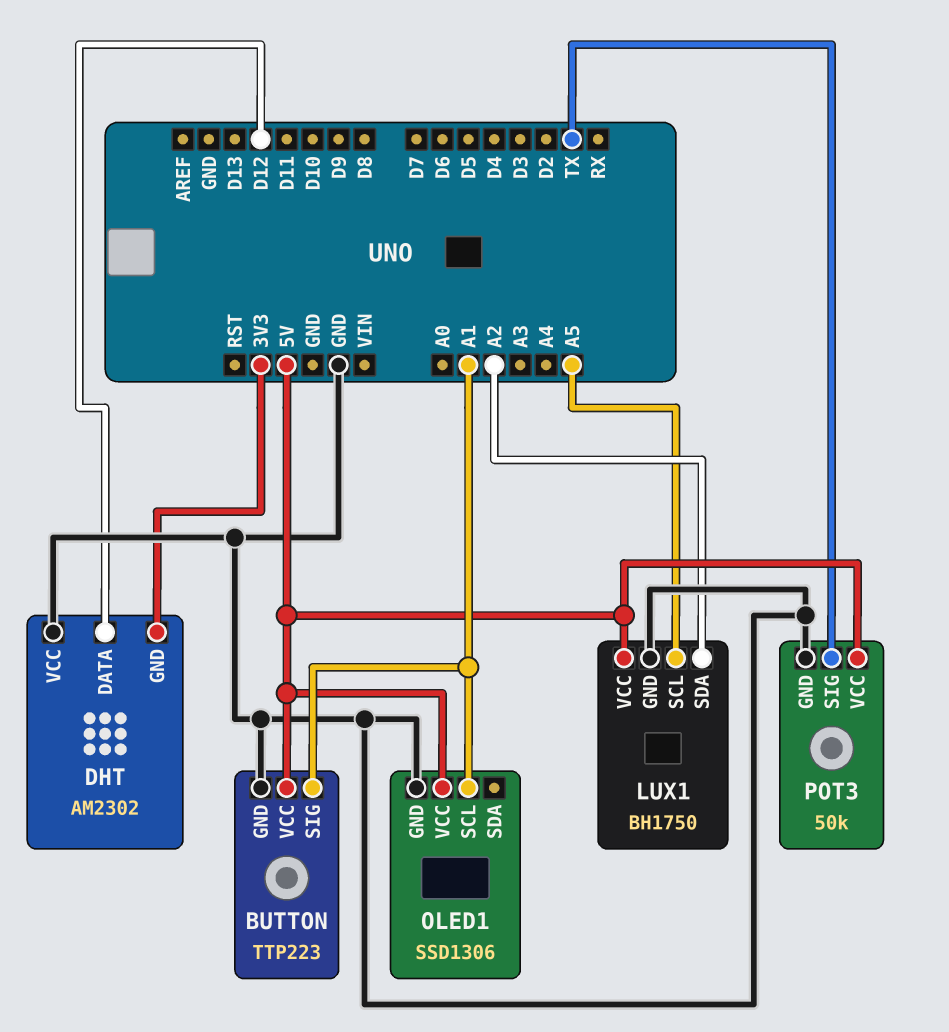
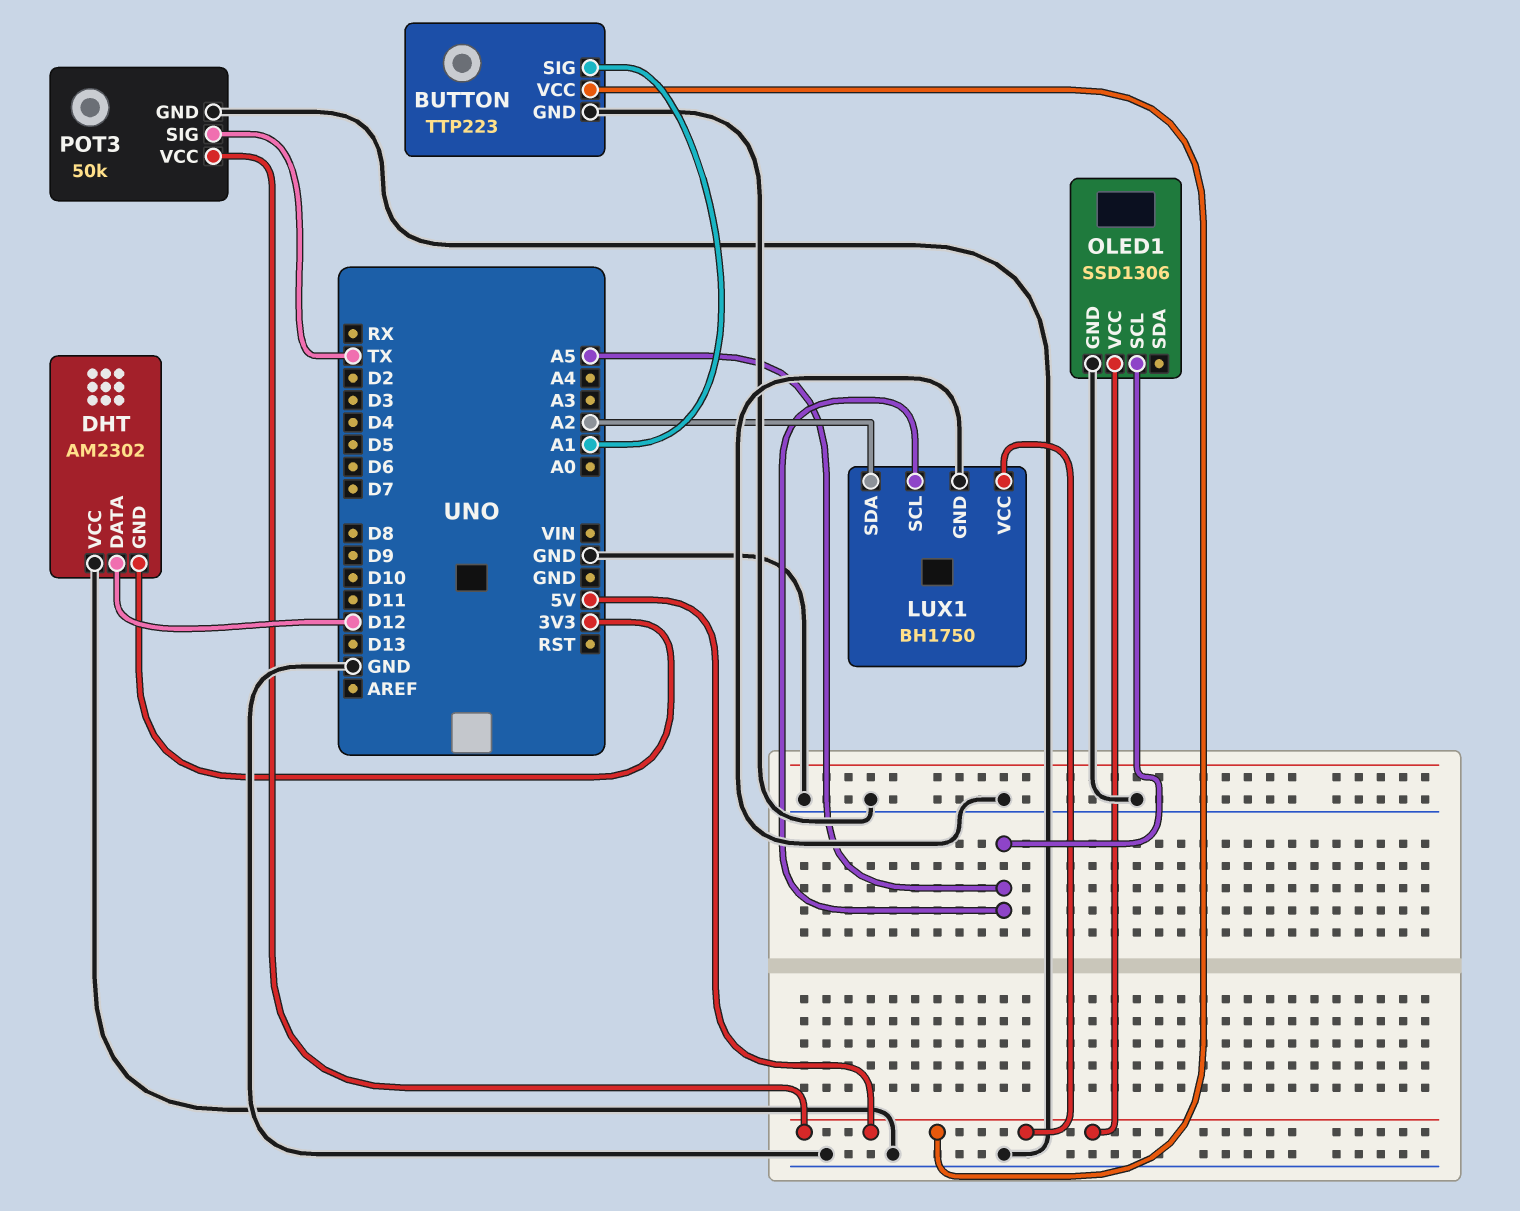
OLED1 pin SCL: A1 -> A5

